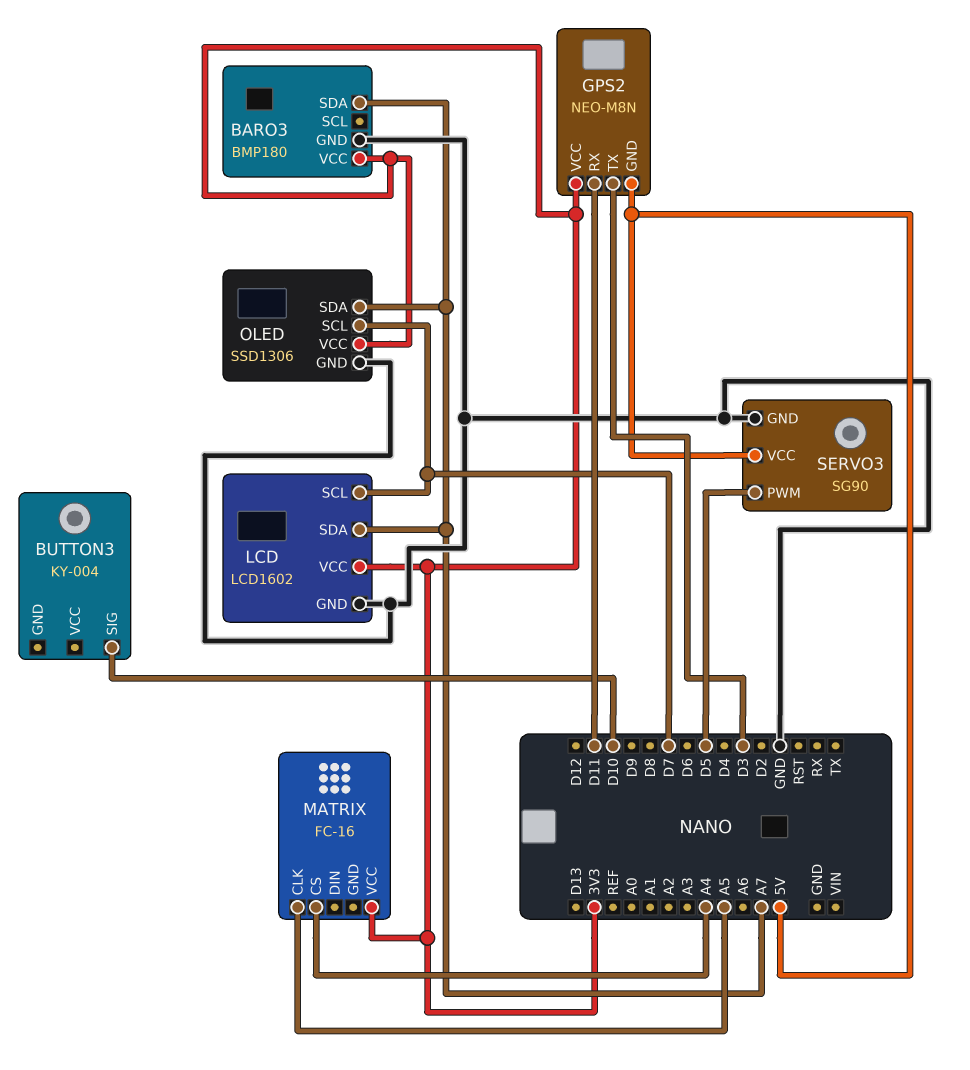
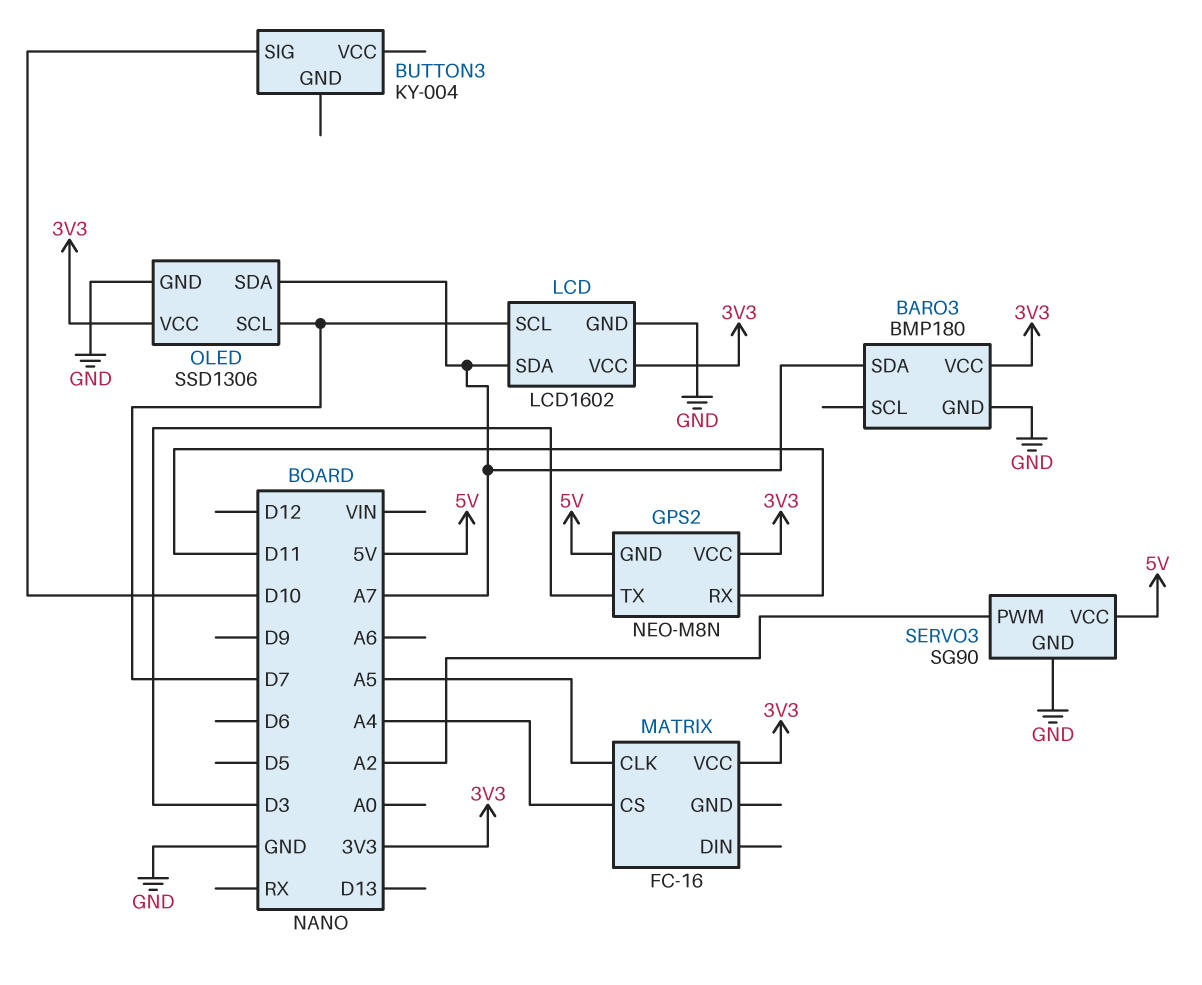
SERVO3 pin PWM: D5 -> A2

